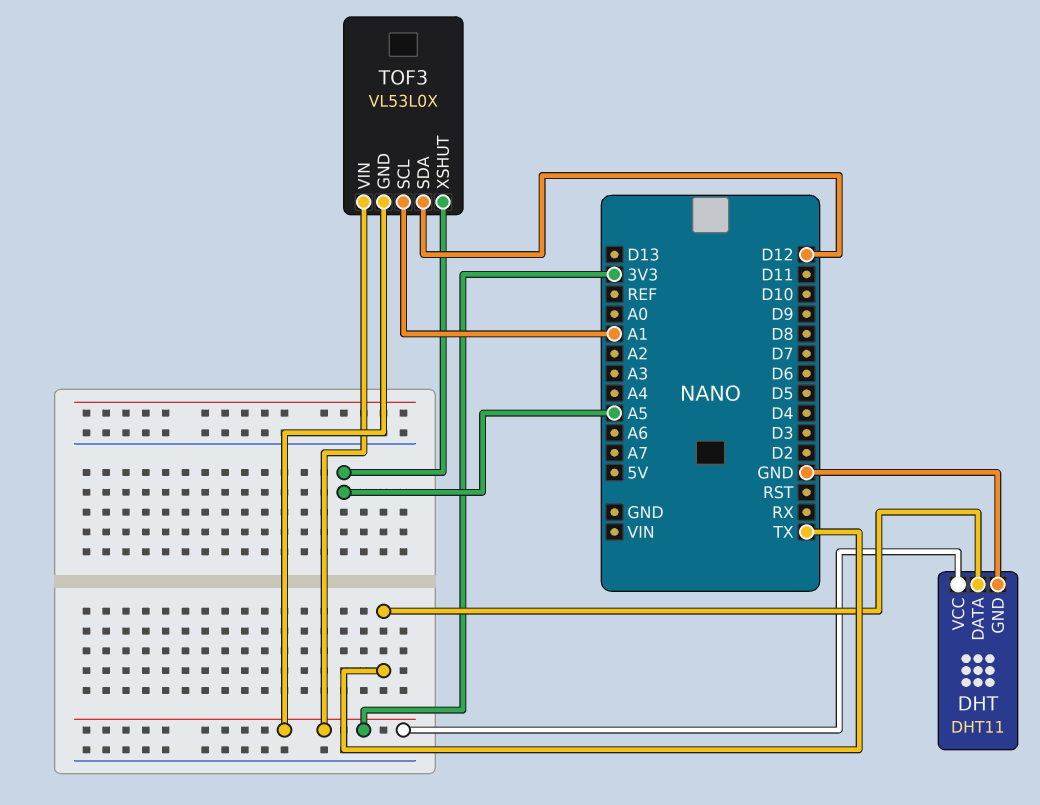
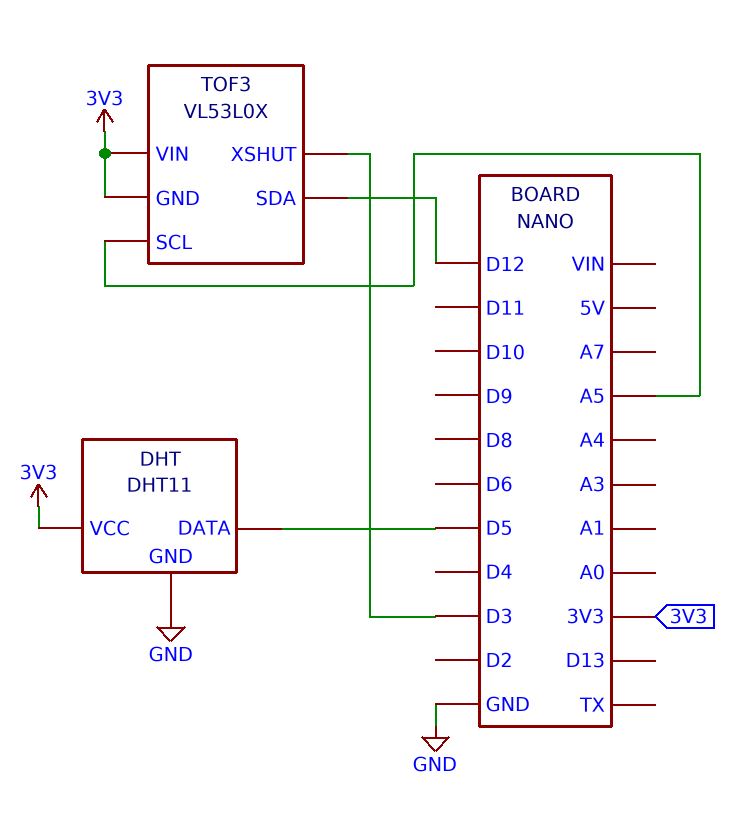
DHT pin DATA: TX -> D5
TOF3 pin SCL: A1 -> A5
TOF3 pin XSHUT: A5 -> D3

